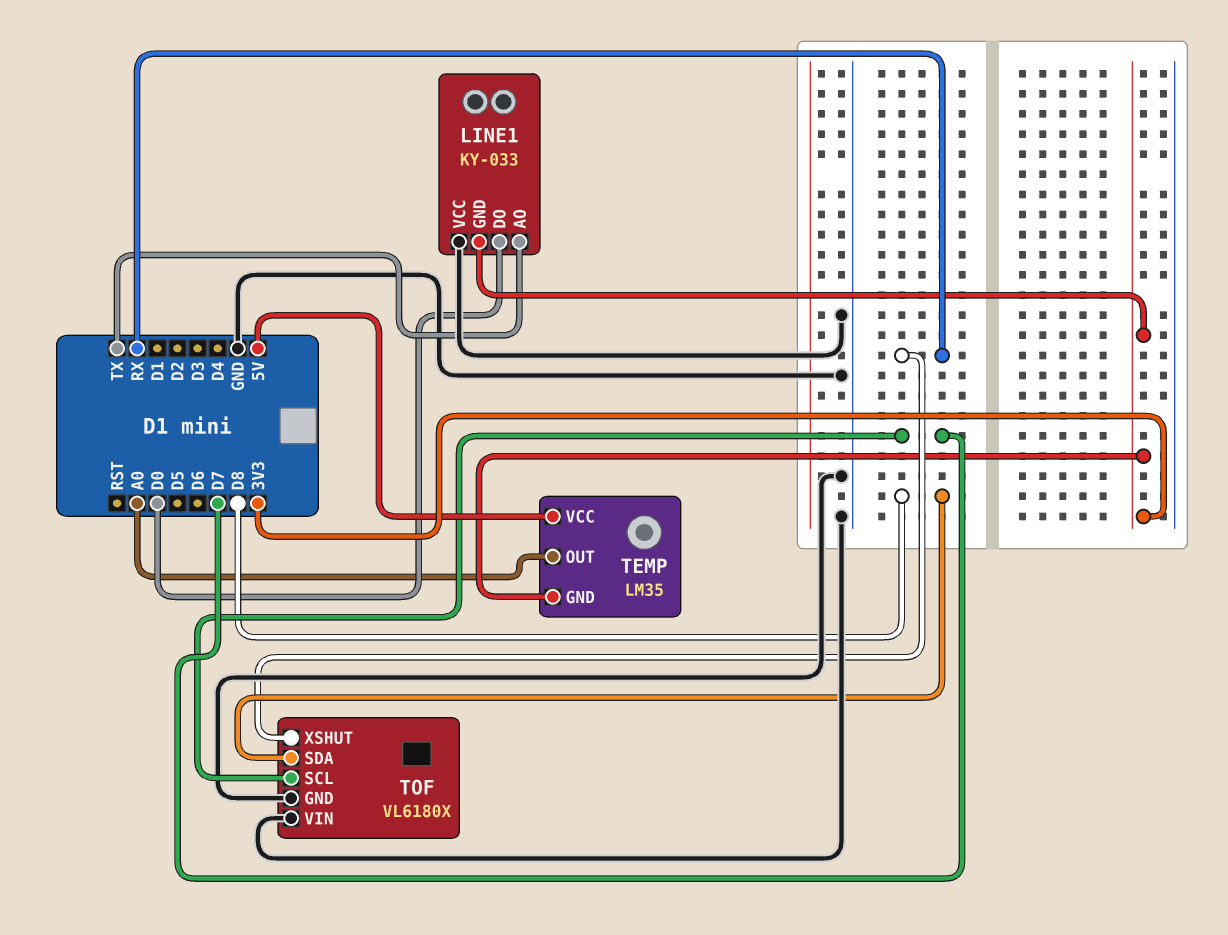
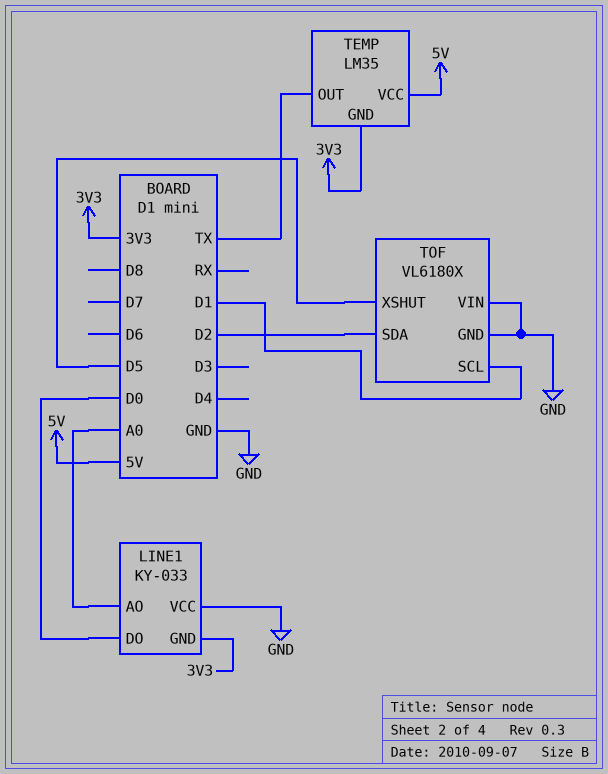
LINE1 pin AO: TX -> A0
TEMP pin OUT: A0 -> TX
TOF pin SCL: D7 -> D1
TOF pin SDA: D8 -> D2
TOF pin XSHUT: RX -> D5

